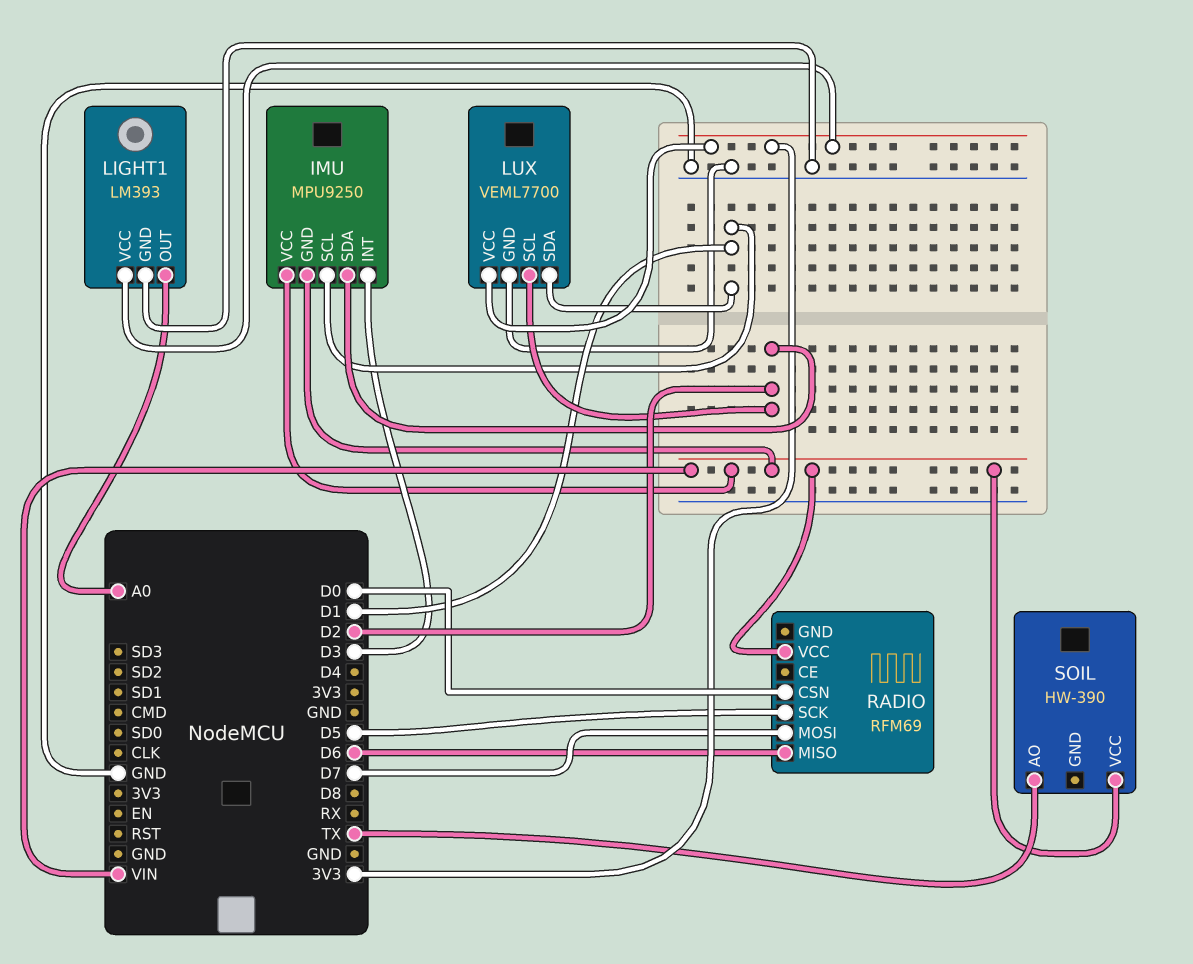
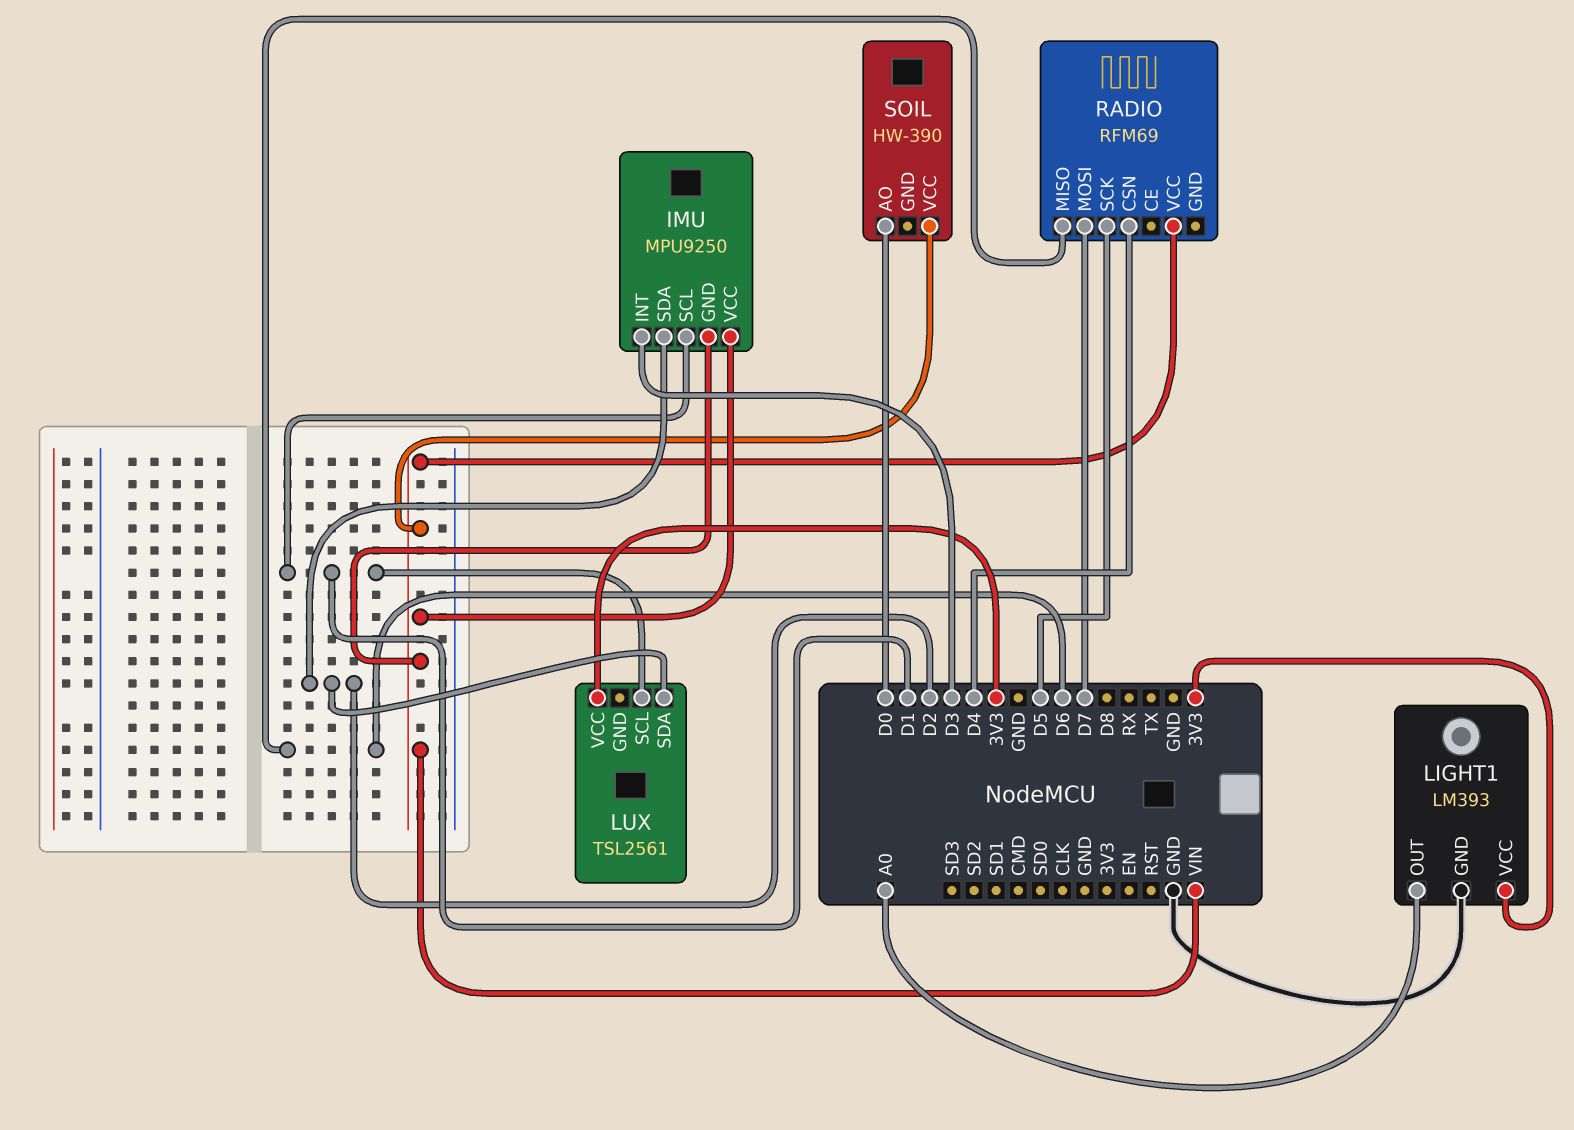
LUX: VEML7700 -> TSL2561
LUX pin GND: GND -> none
LUX pin SCL: D2 -> D1
LUX pin SDA: D1 -> D2
RADIO pin CSN: D0 -> D4
SOIL pin AO: TX -> D0

